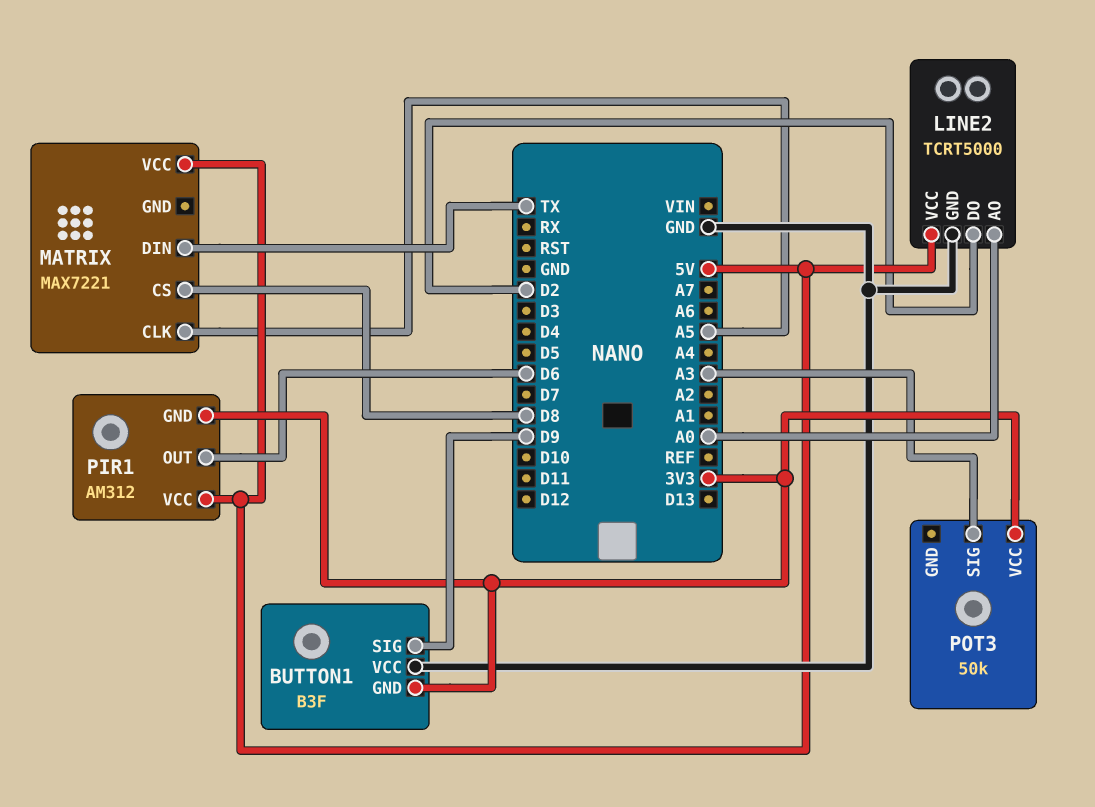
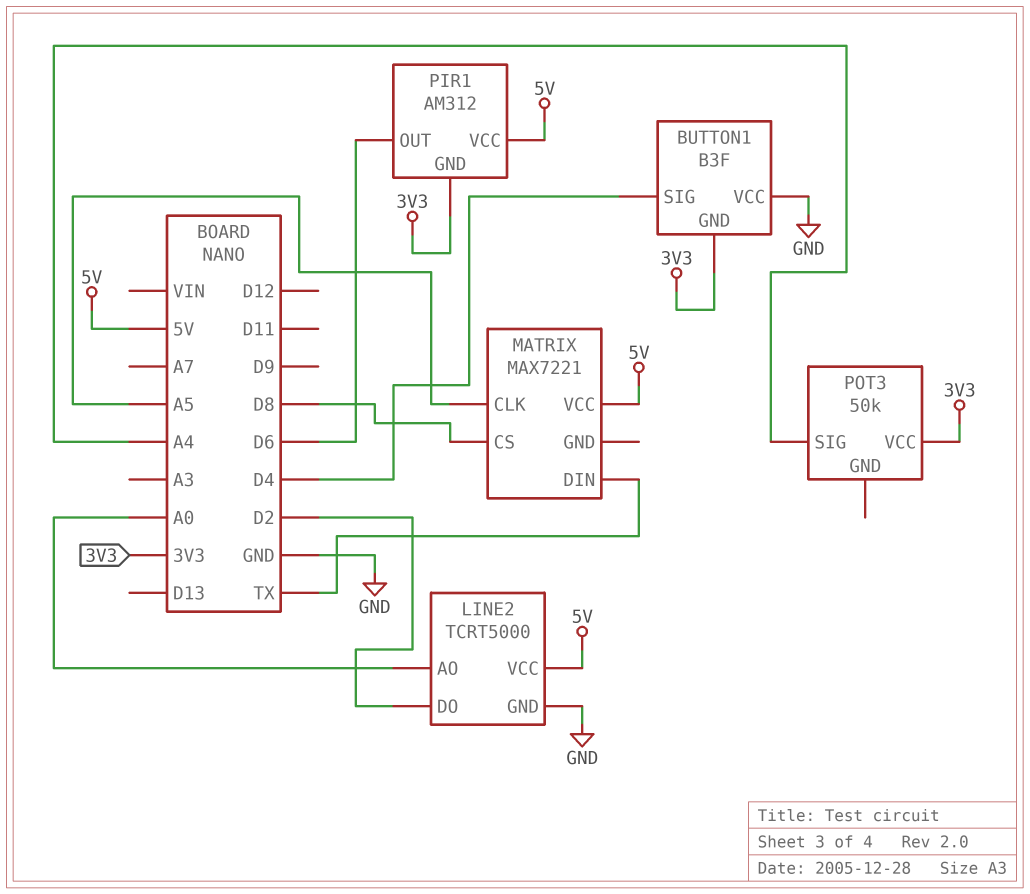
BUTTON1 pin SIG: D9 -> D4
POT3 pin SIG: A3 -> A4

